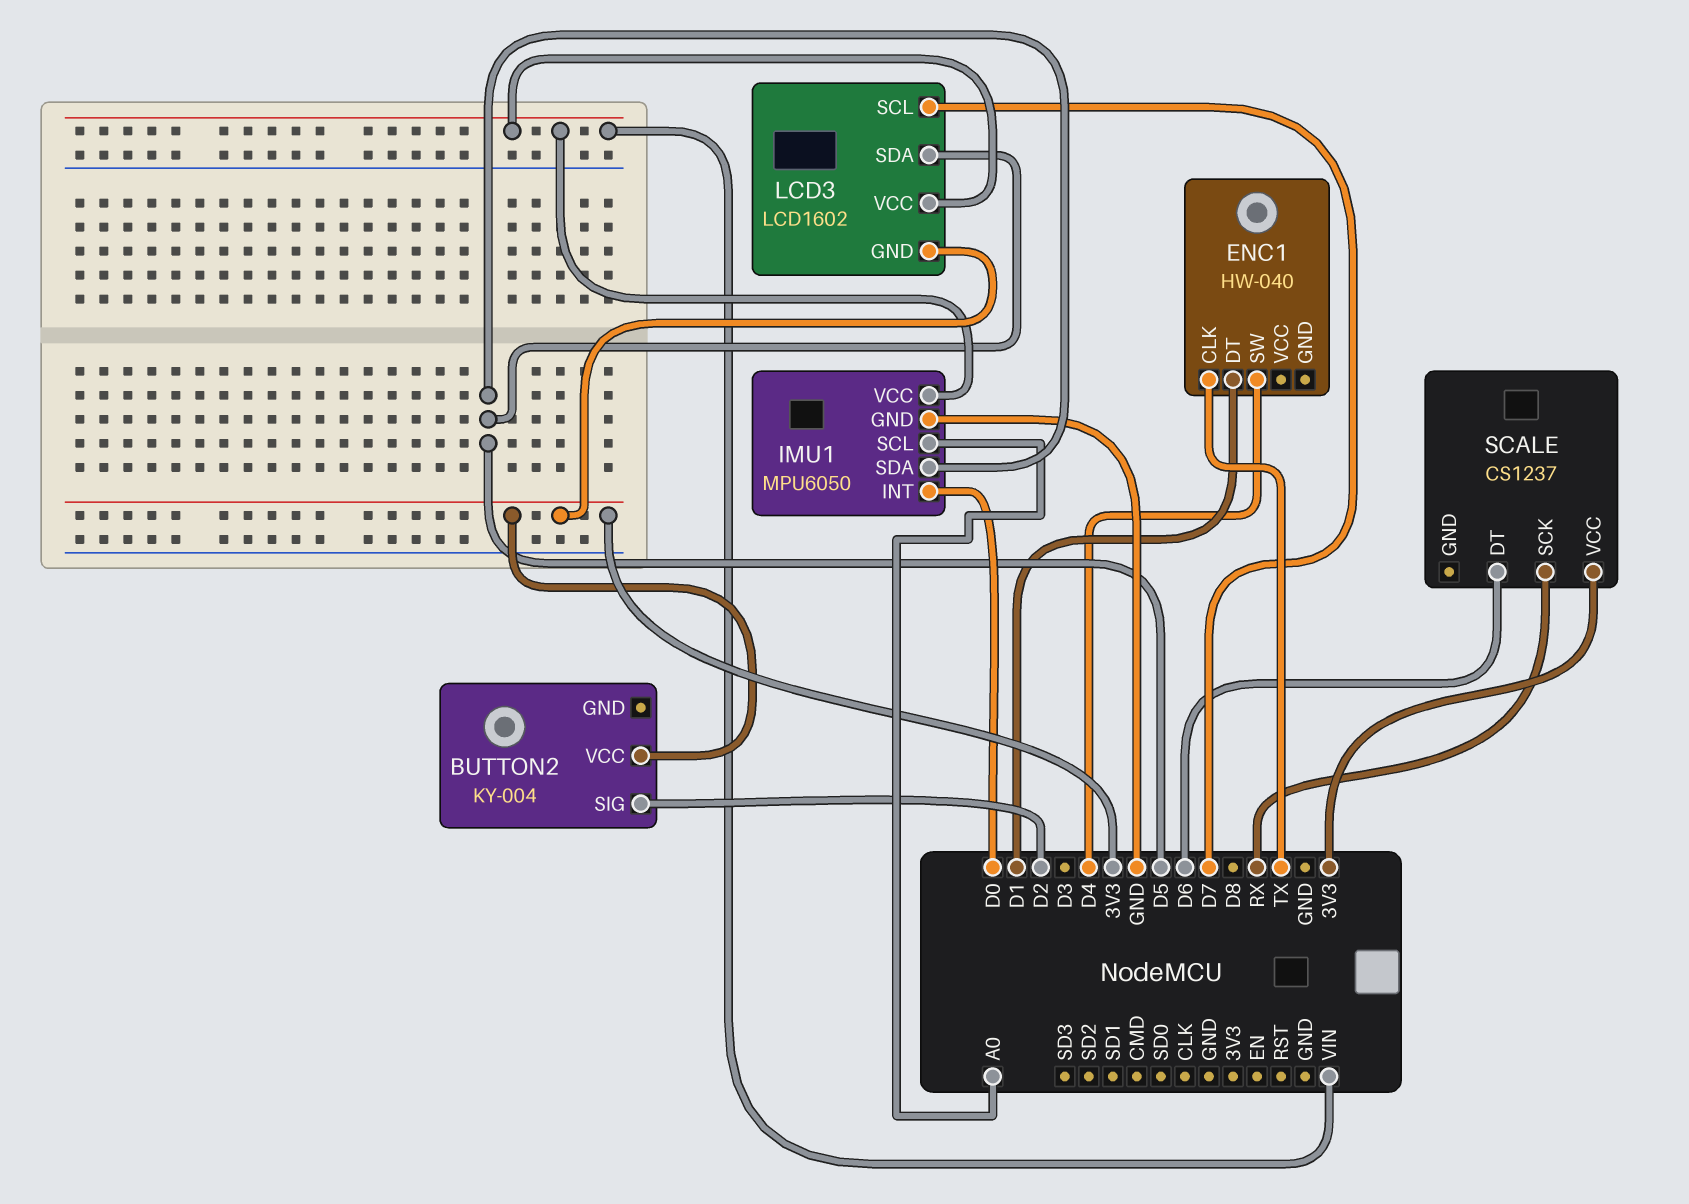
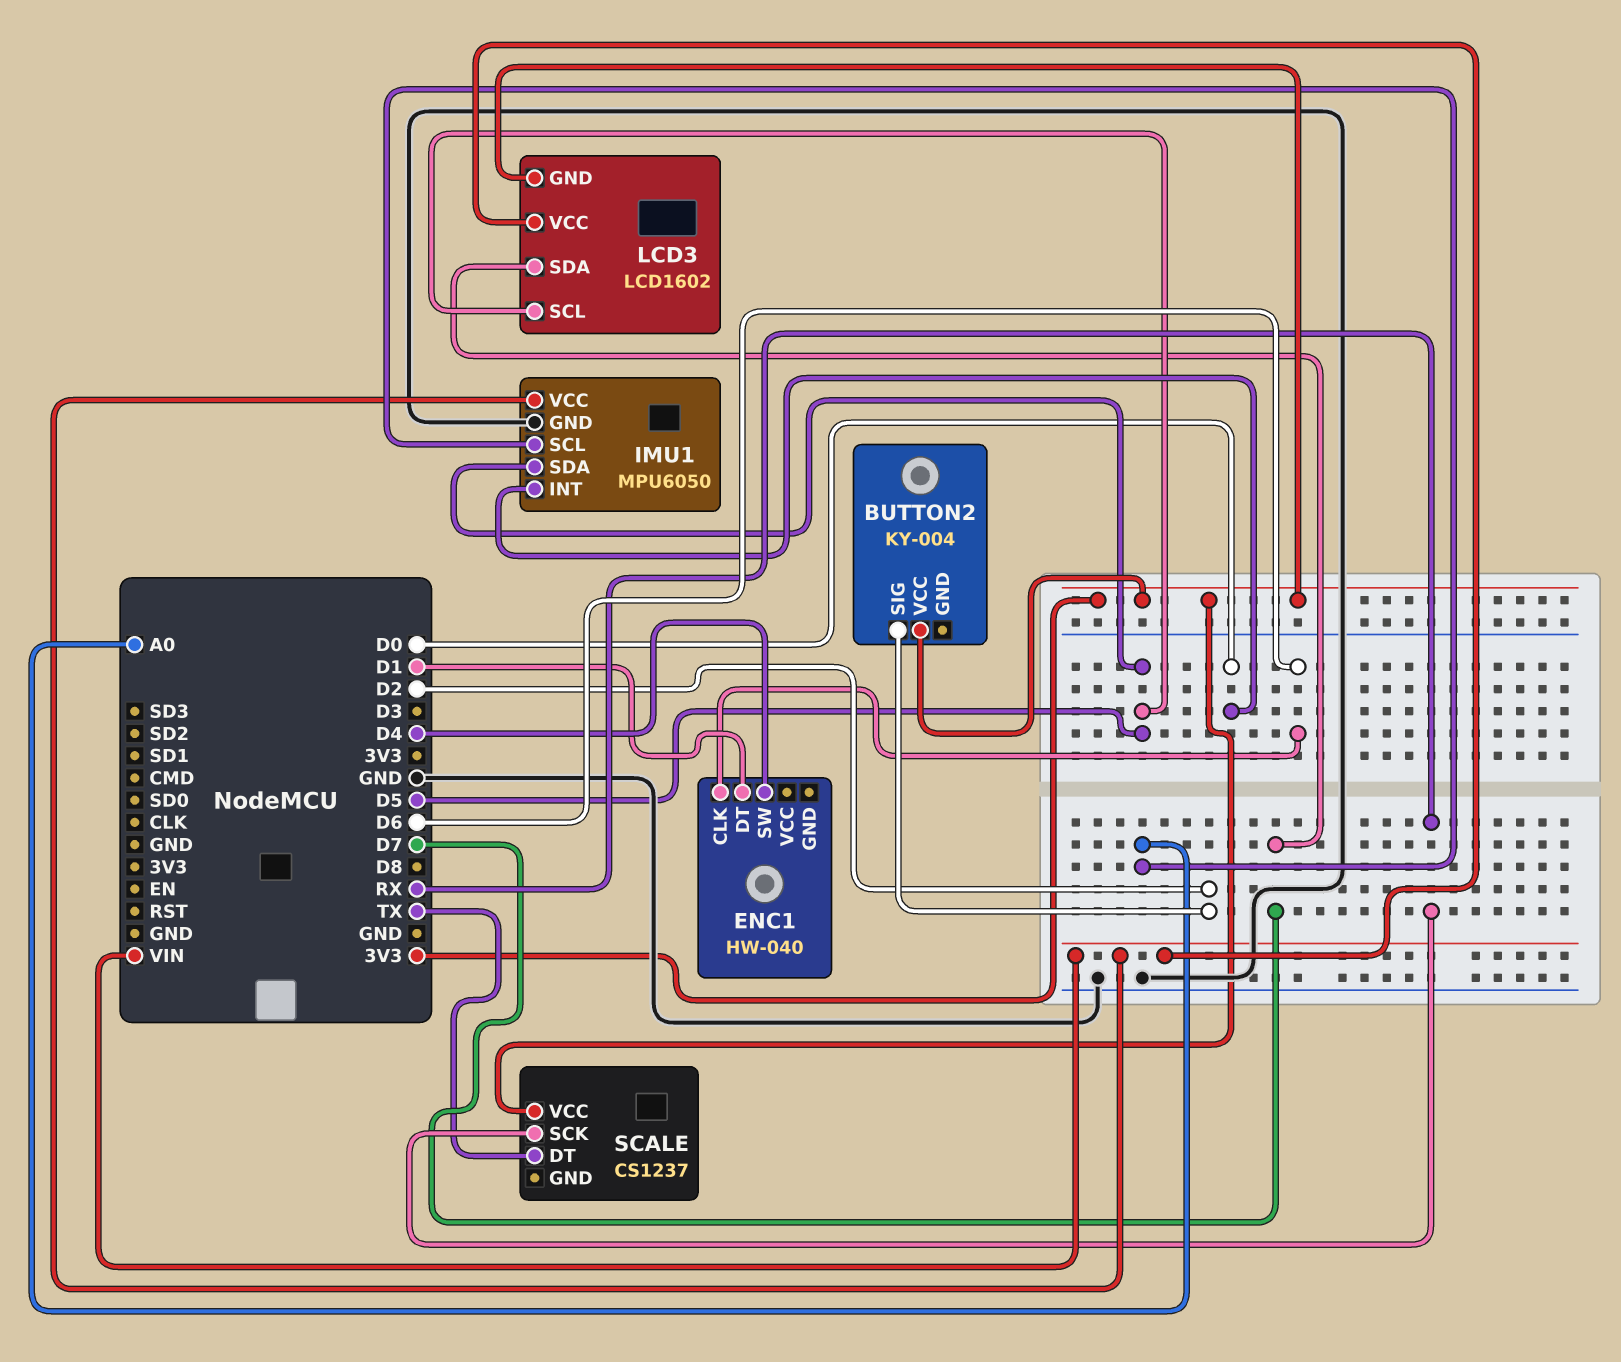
ENC1 pin CLK: TX -> D6
LCD3 pin SCL: D7 -> D5
LCD3 pin SDA: D5 -> D7
SCALE pin DT: D6 -> TX

